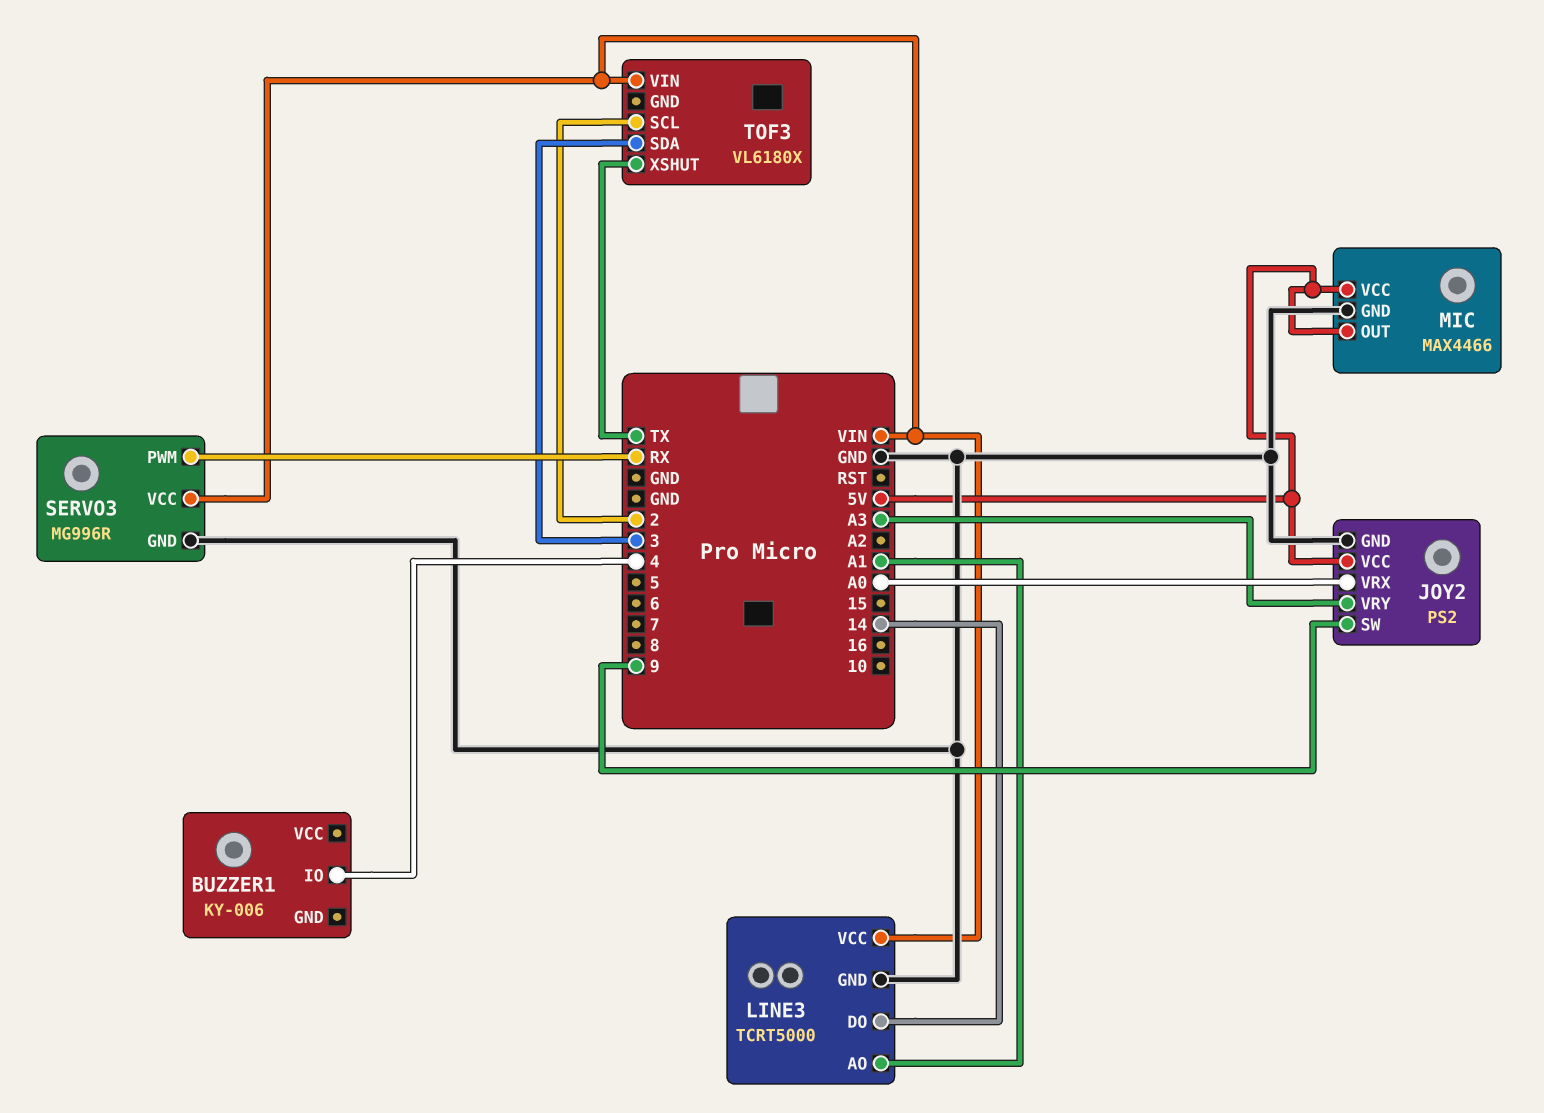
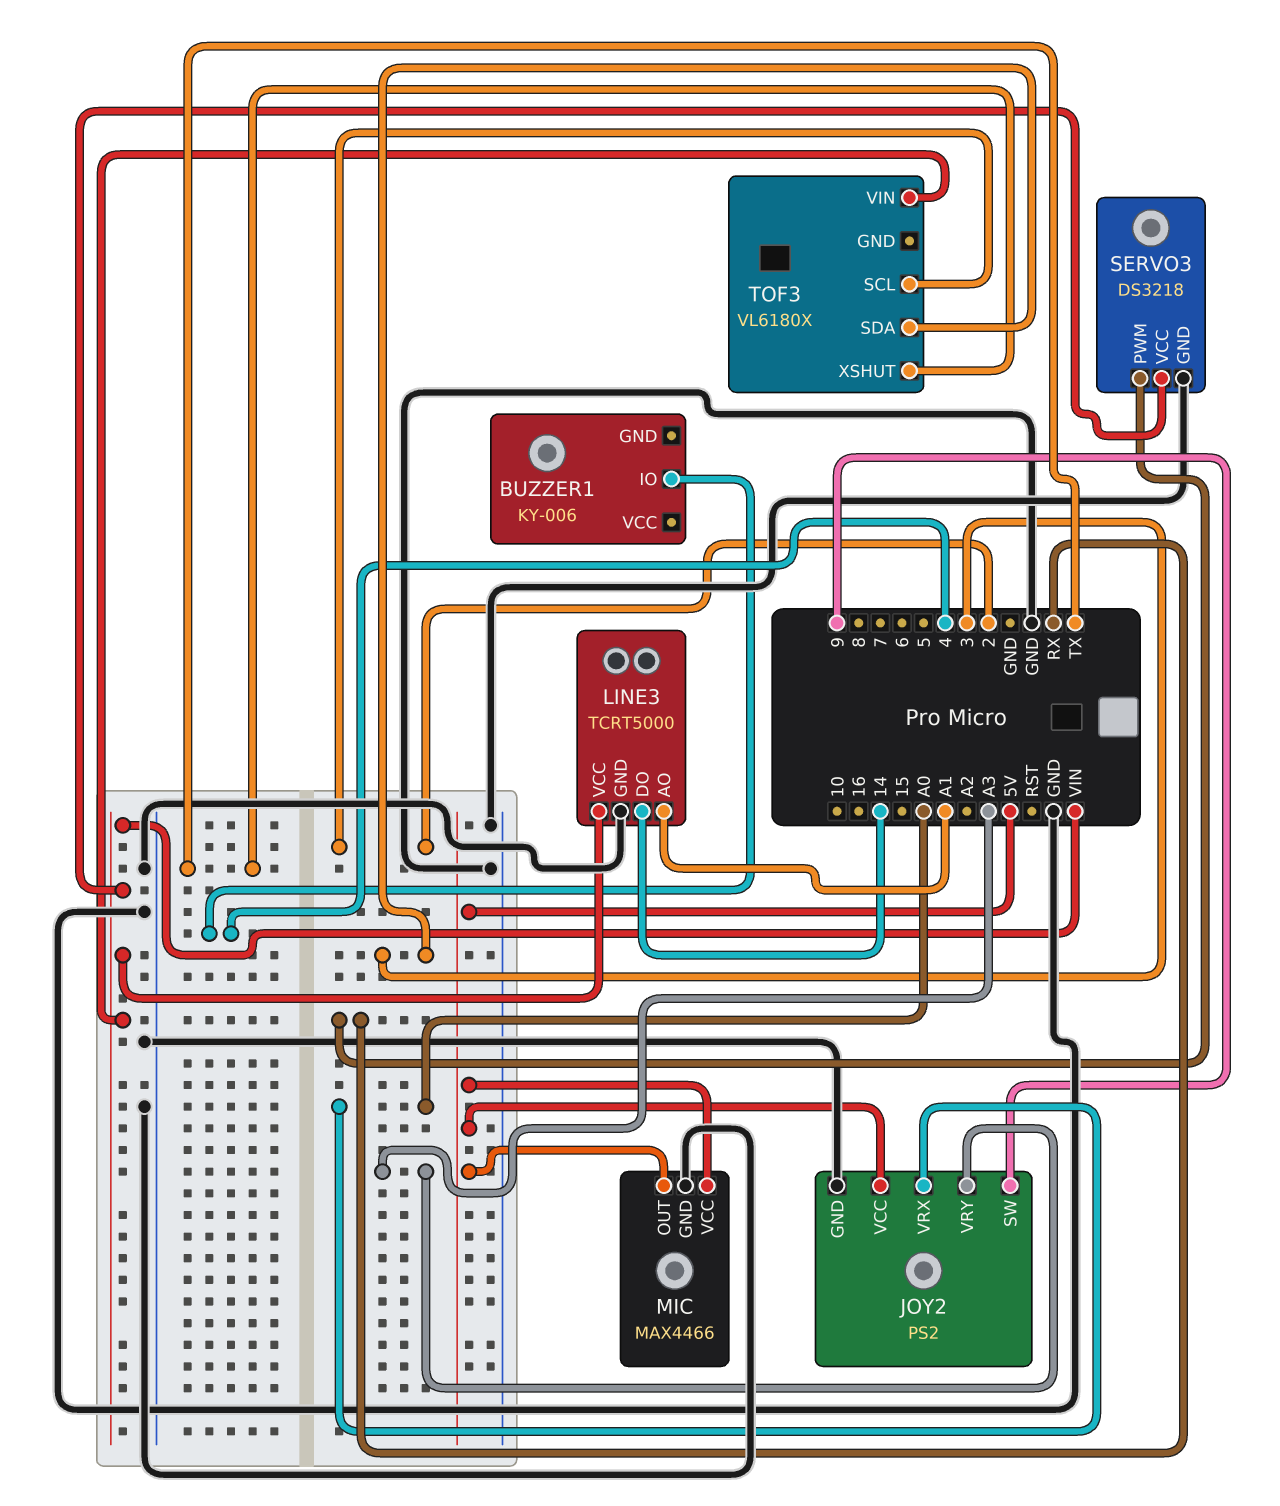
SERVO3: MG996R -> DS3218

